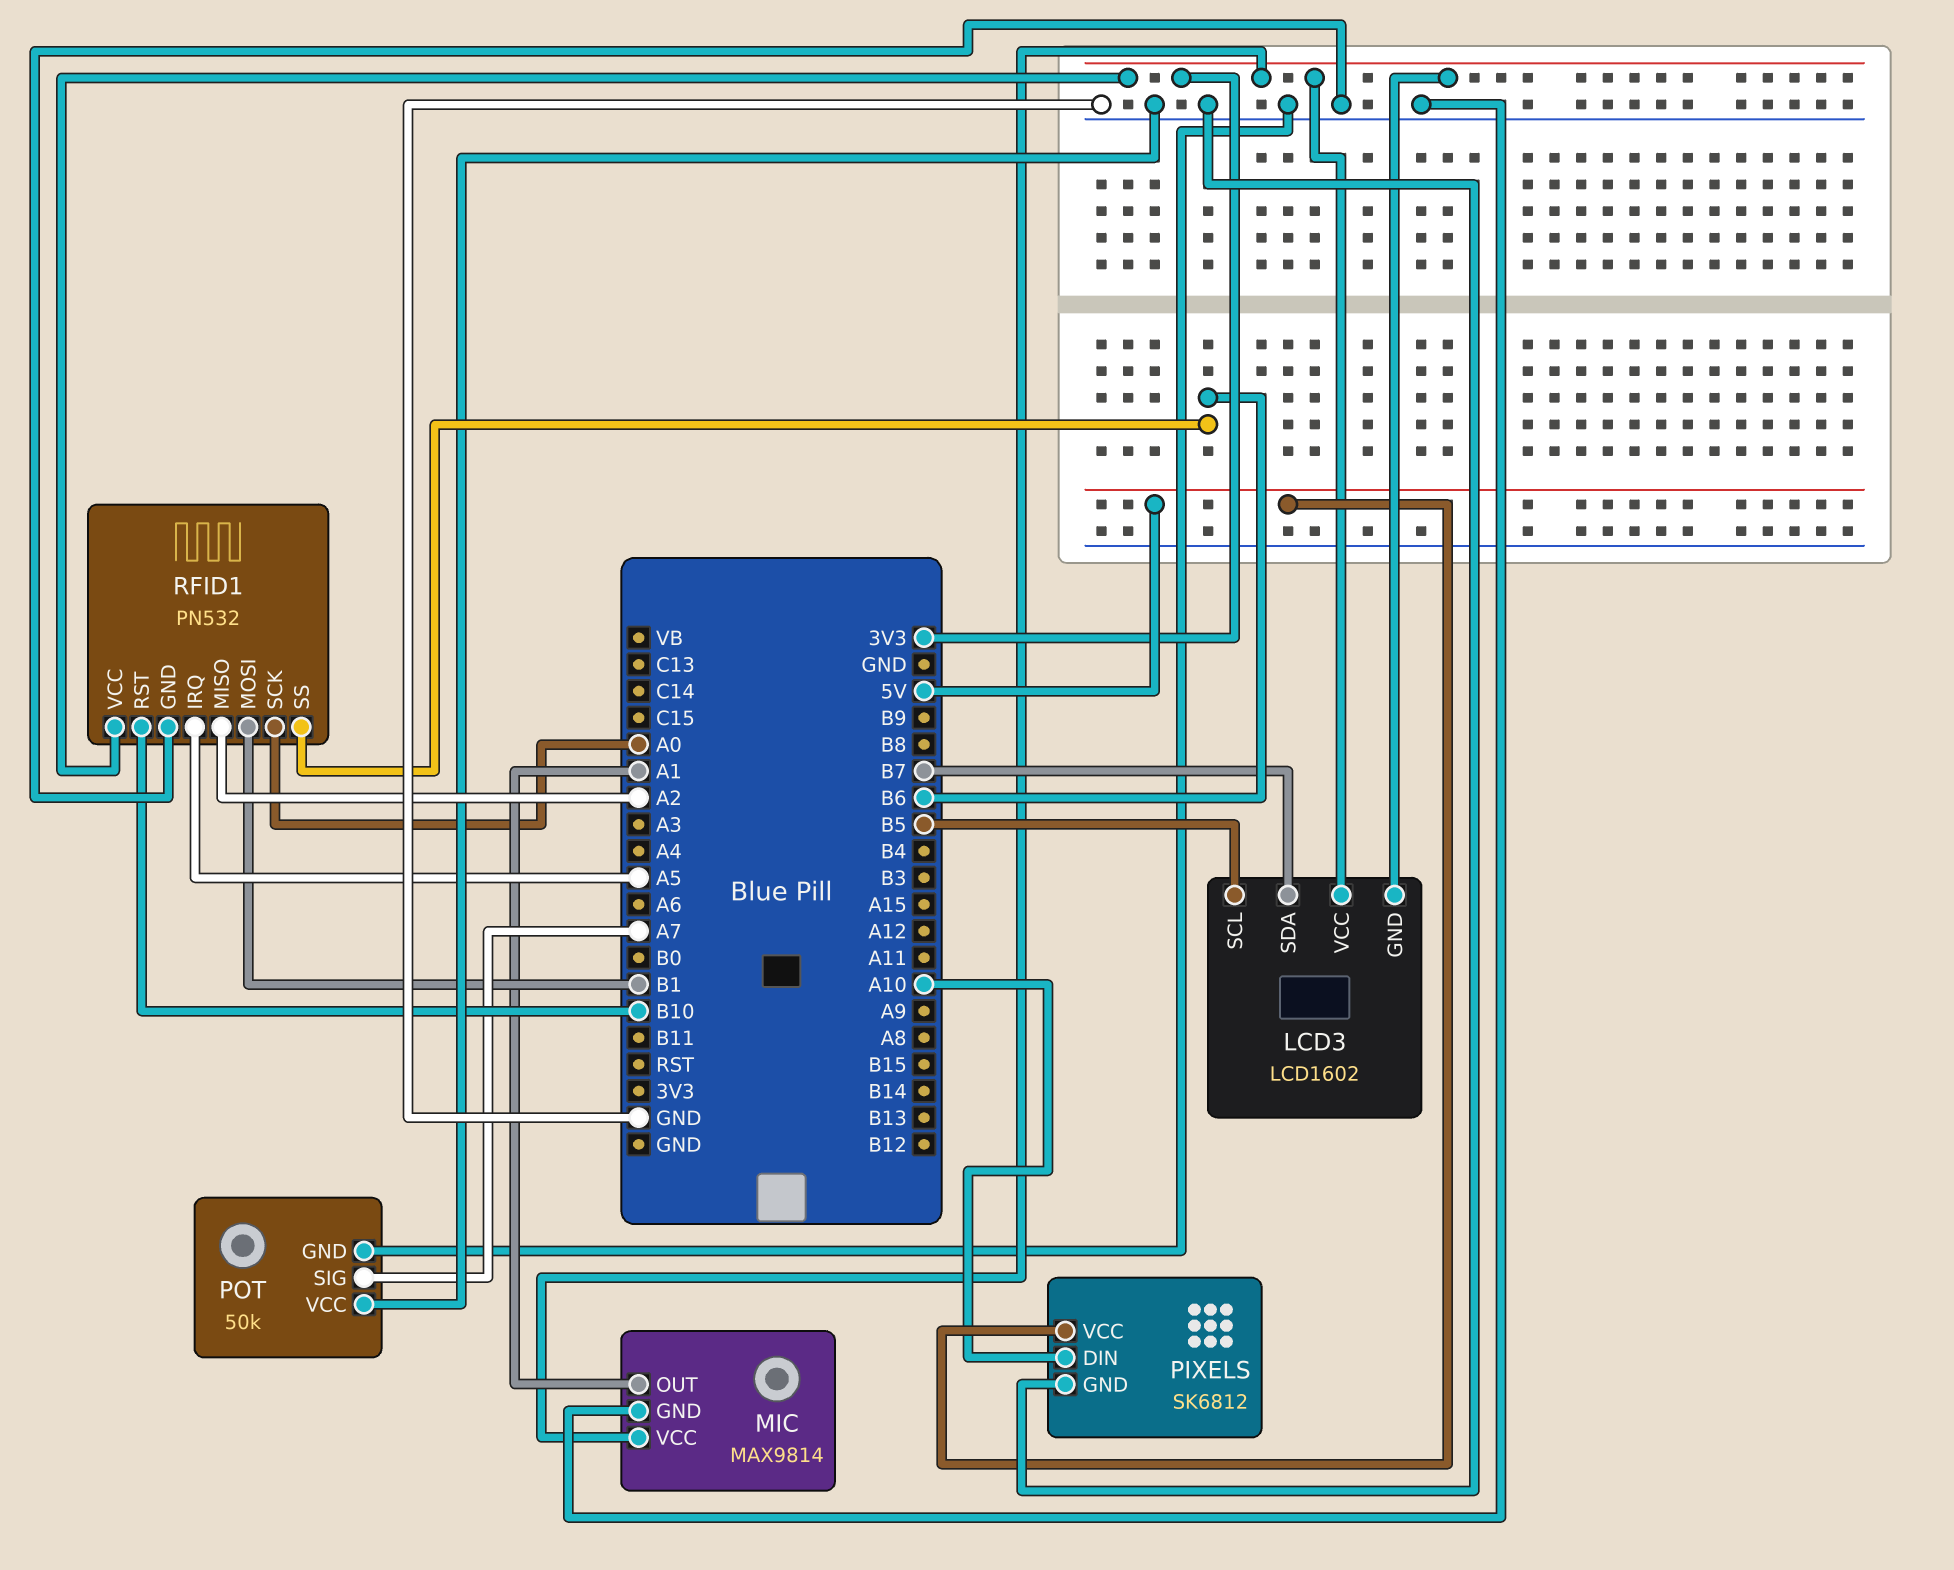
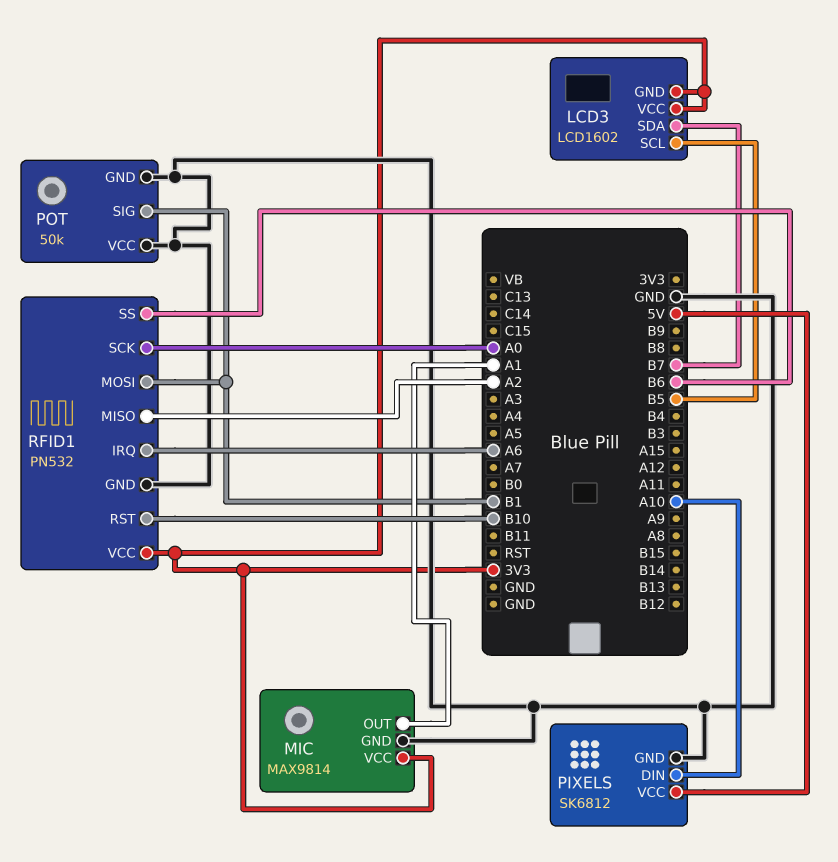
POT pin SIG: A7 -> B1
RFID1 pin IRQ: A5 -> A6

